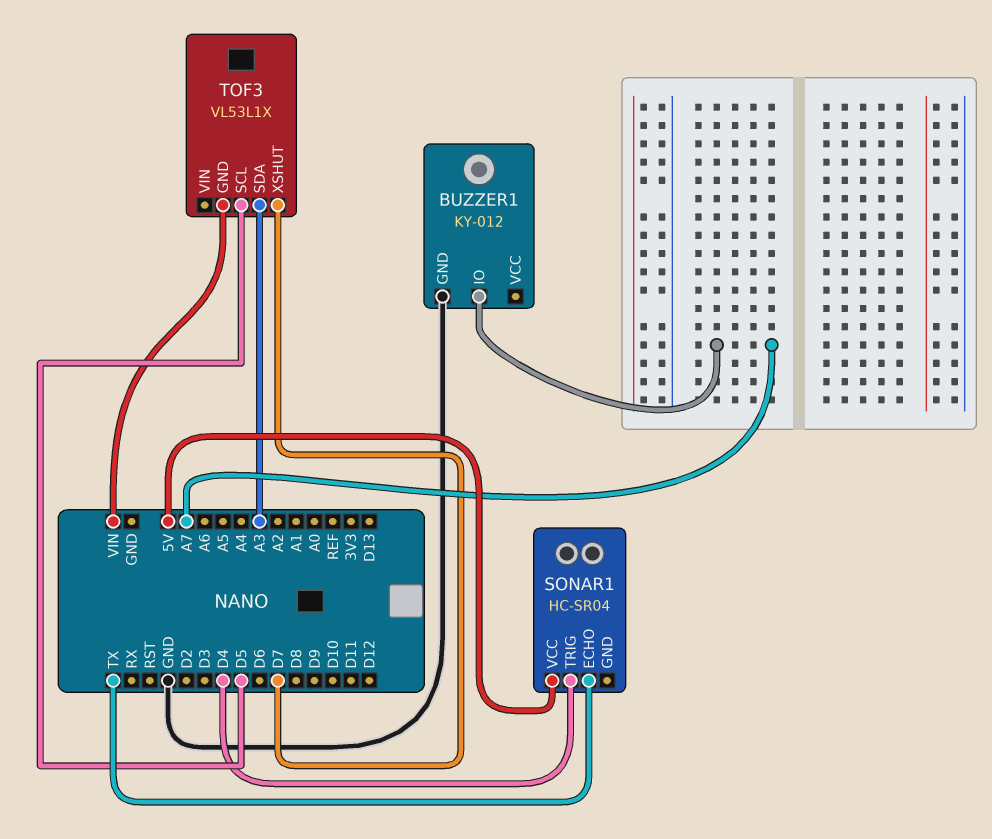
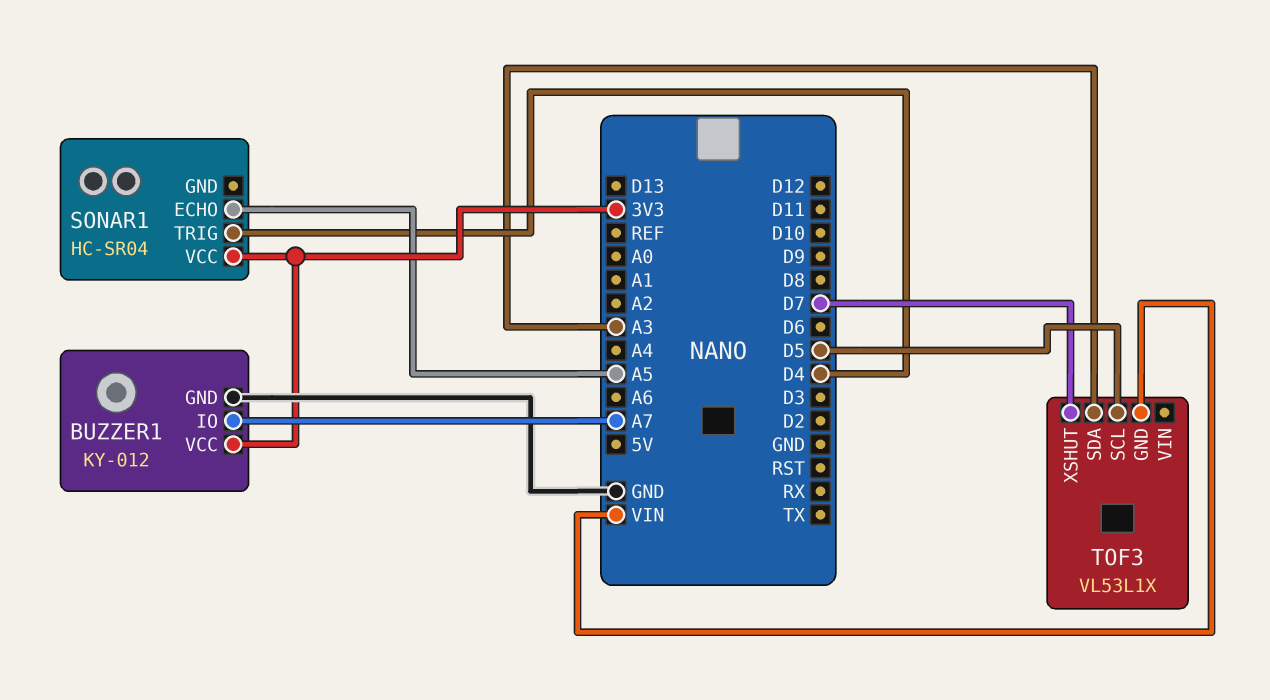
BUZZER1 pin VCC: none -> 3V3
SONAR1 pin ECHO: TX -> A5
SONAR1 pin VCC: 5V -> 3V3

